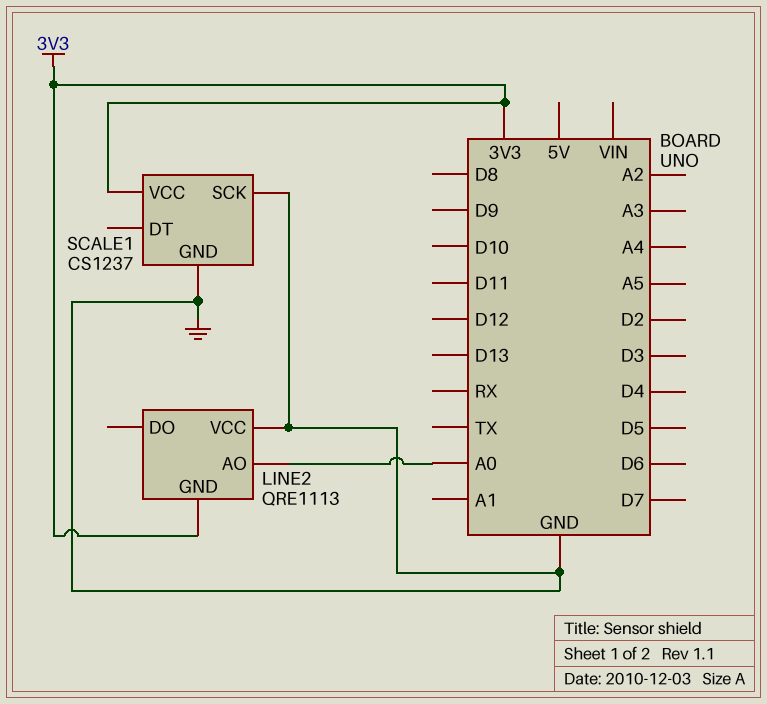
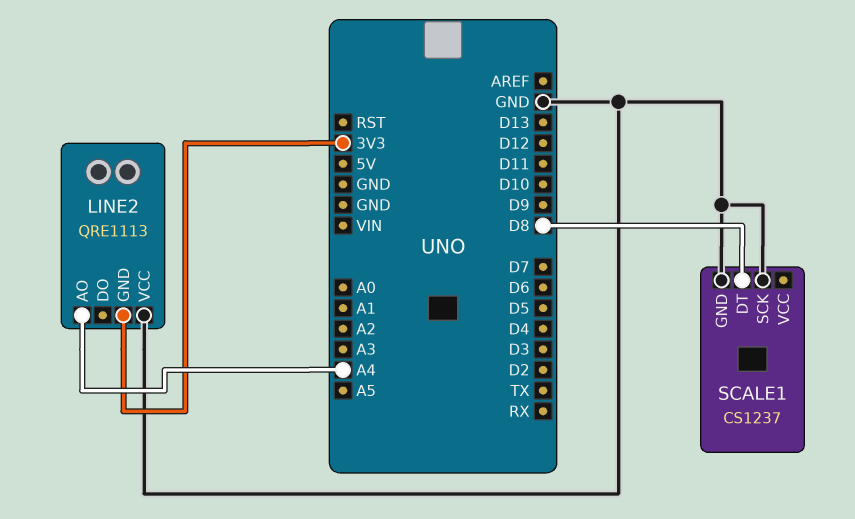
LINE2 pin AO: A0 -> A4
SCALE1 pin DT: none -> D8
SCALE1 pin VCC: 3V3 -> none

